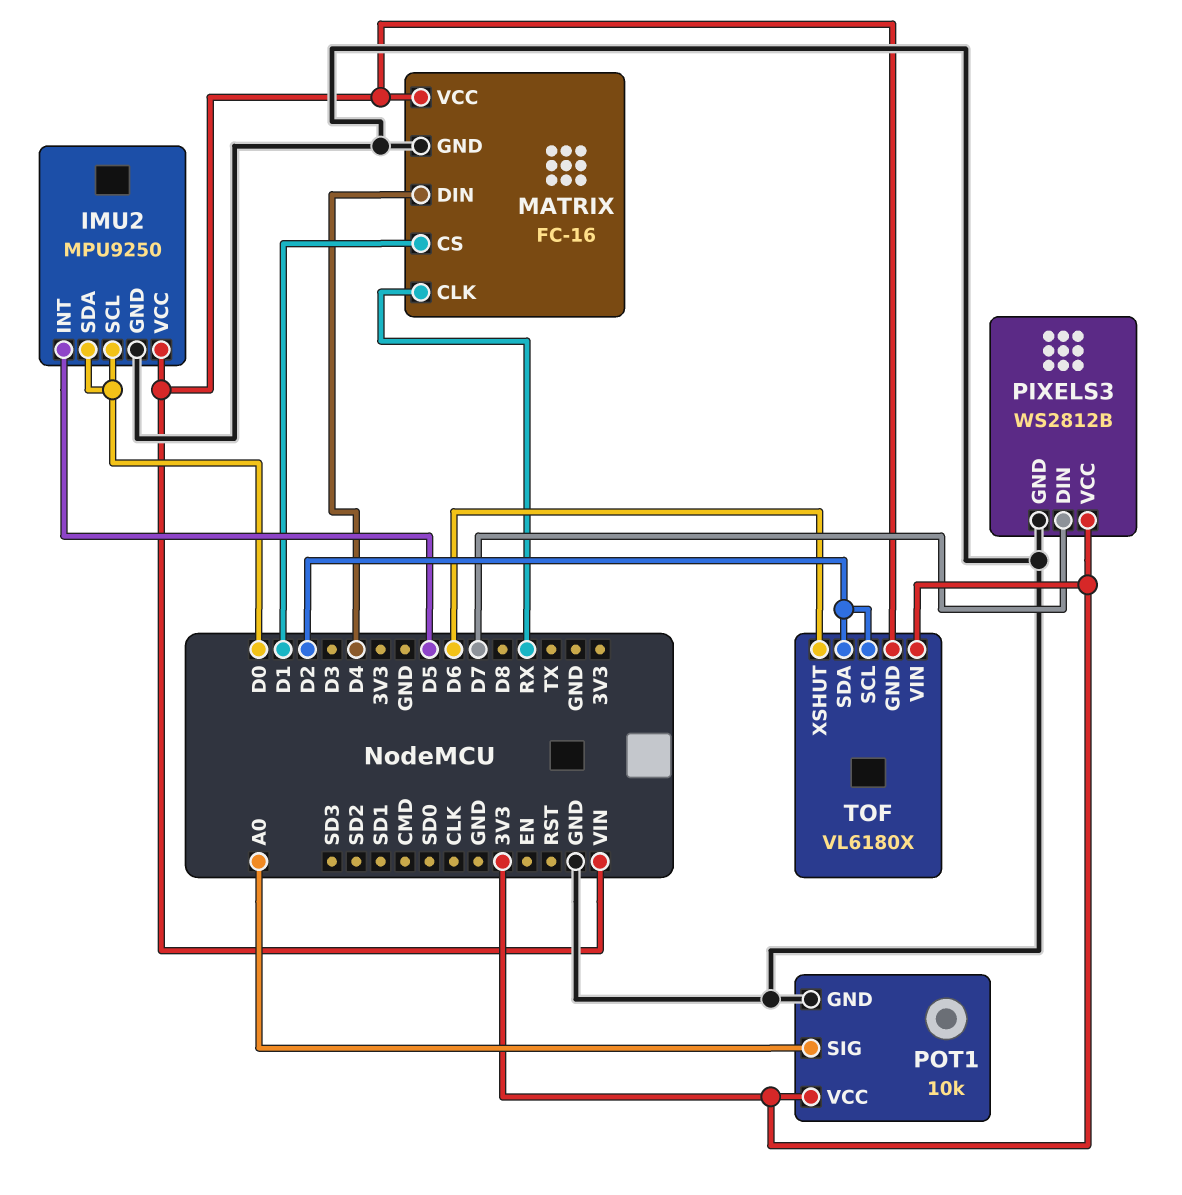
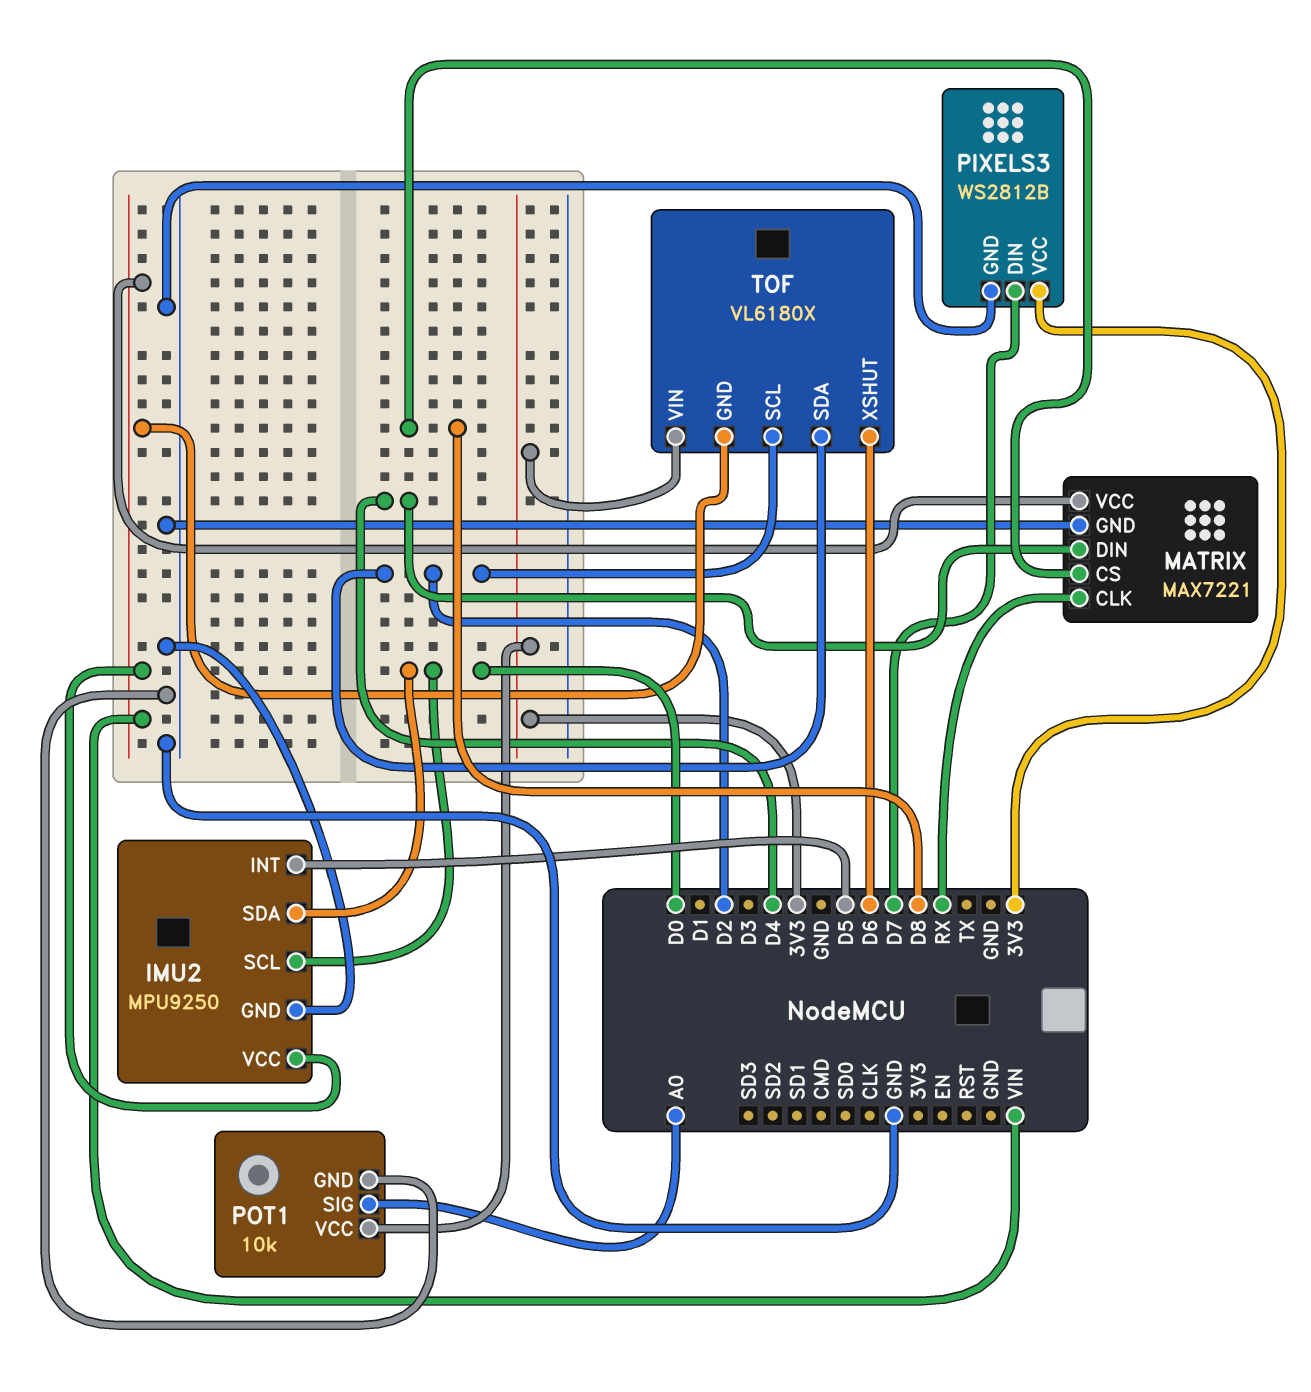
MATRIX: FC-16 -> MAX7221
MATRIX pin CS: D1 -> D8

